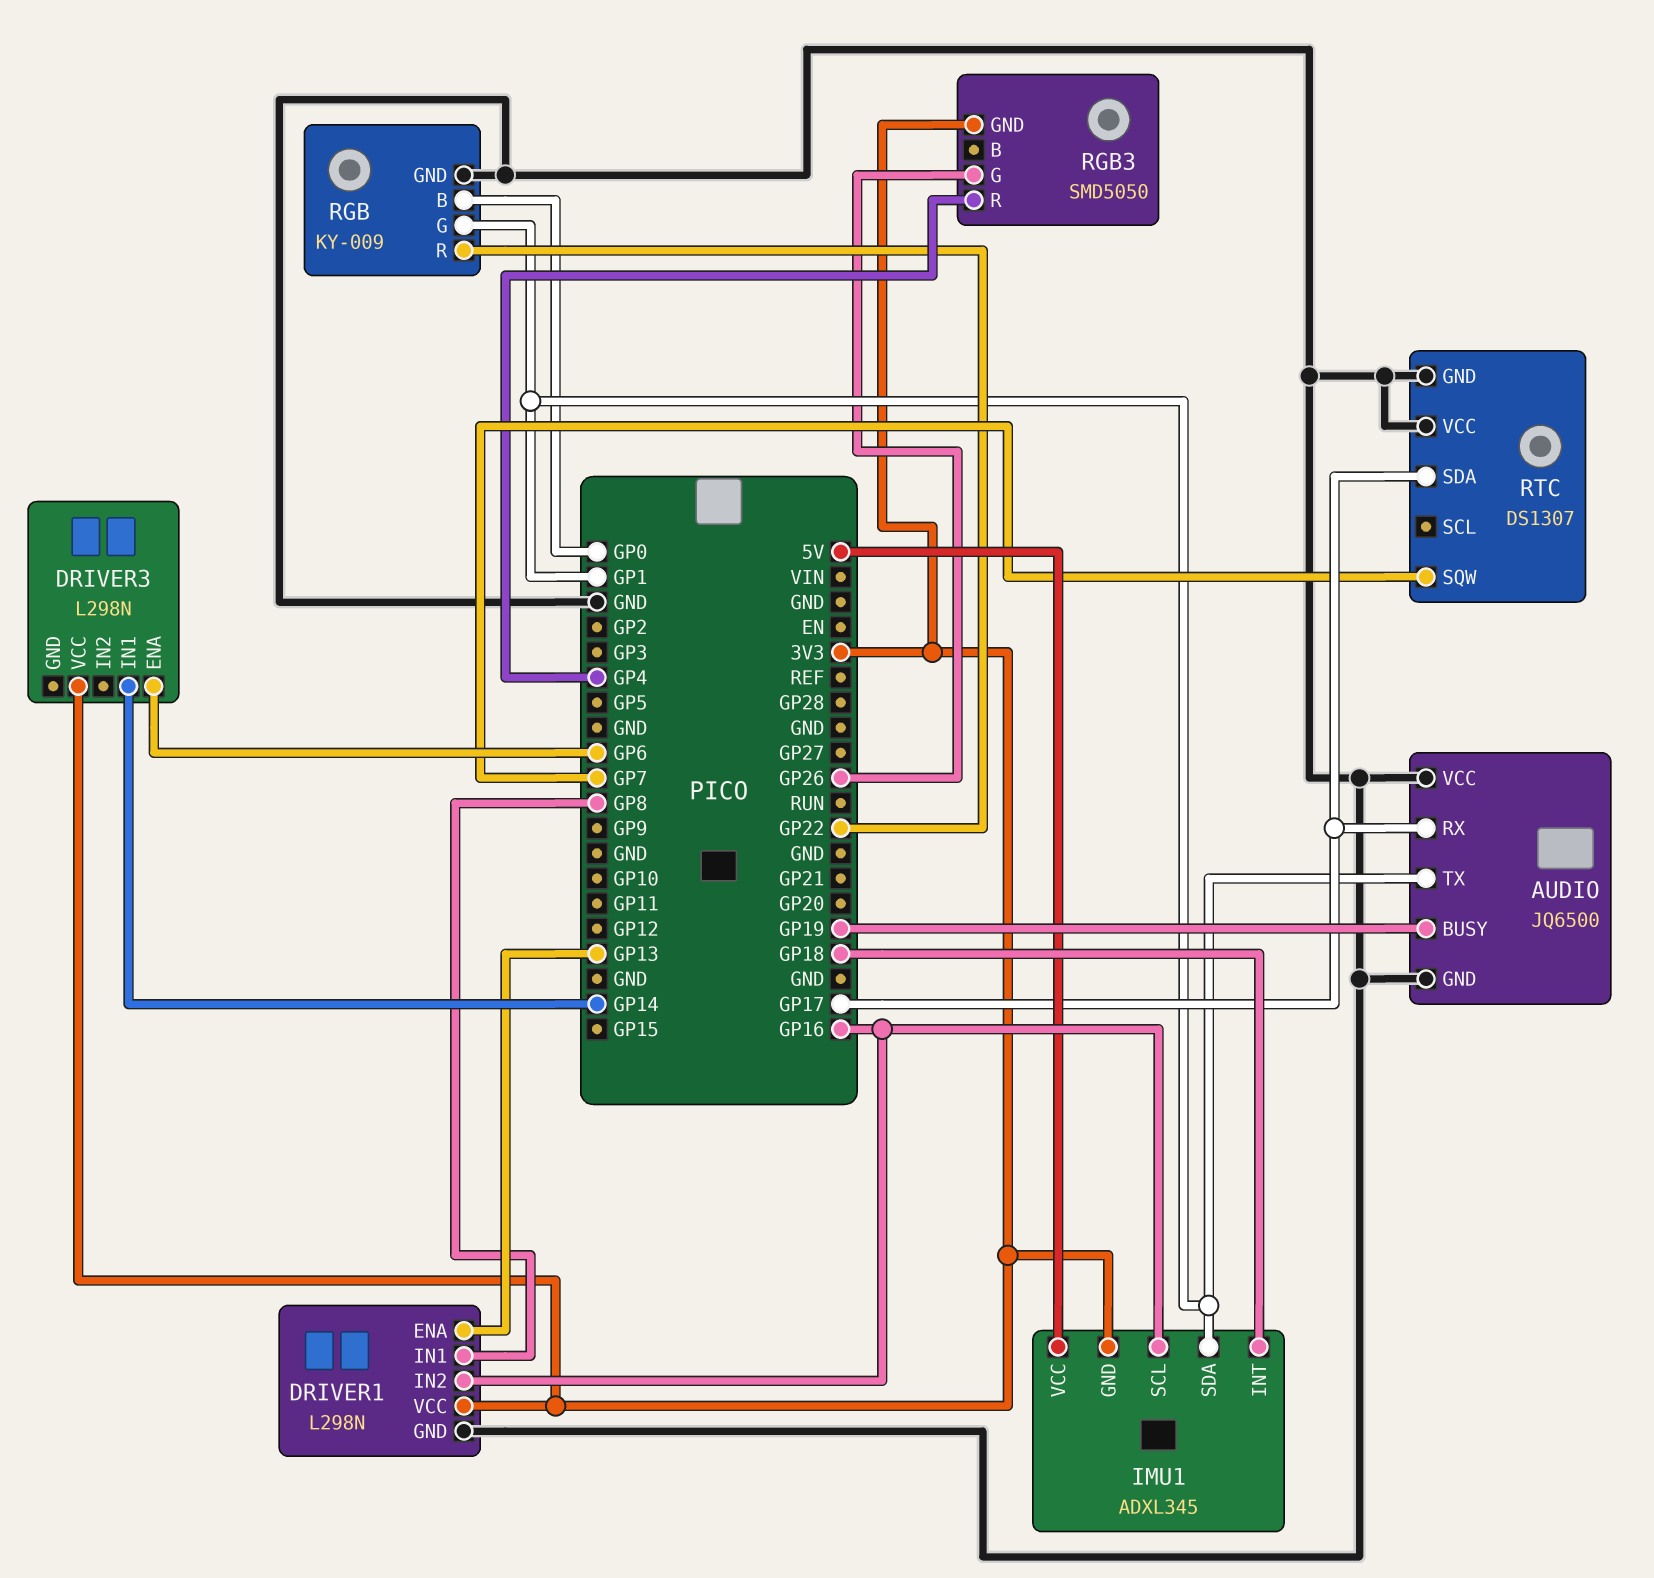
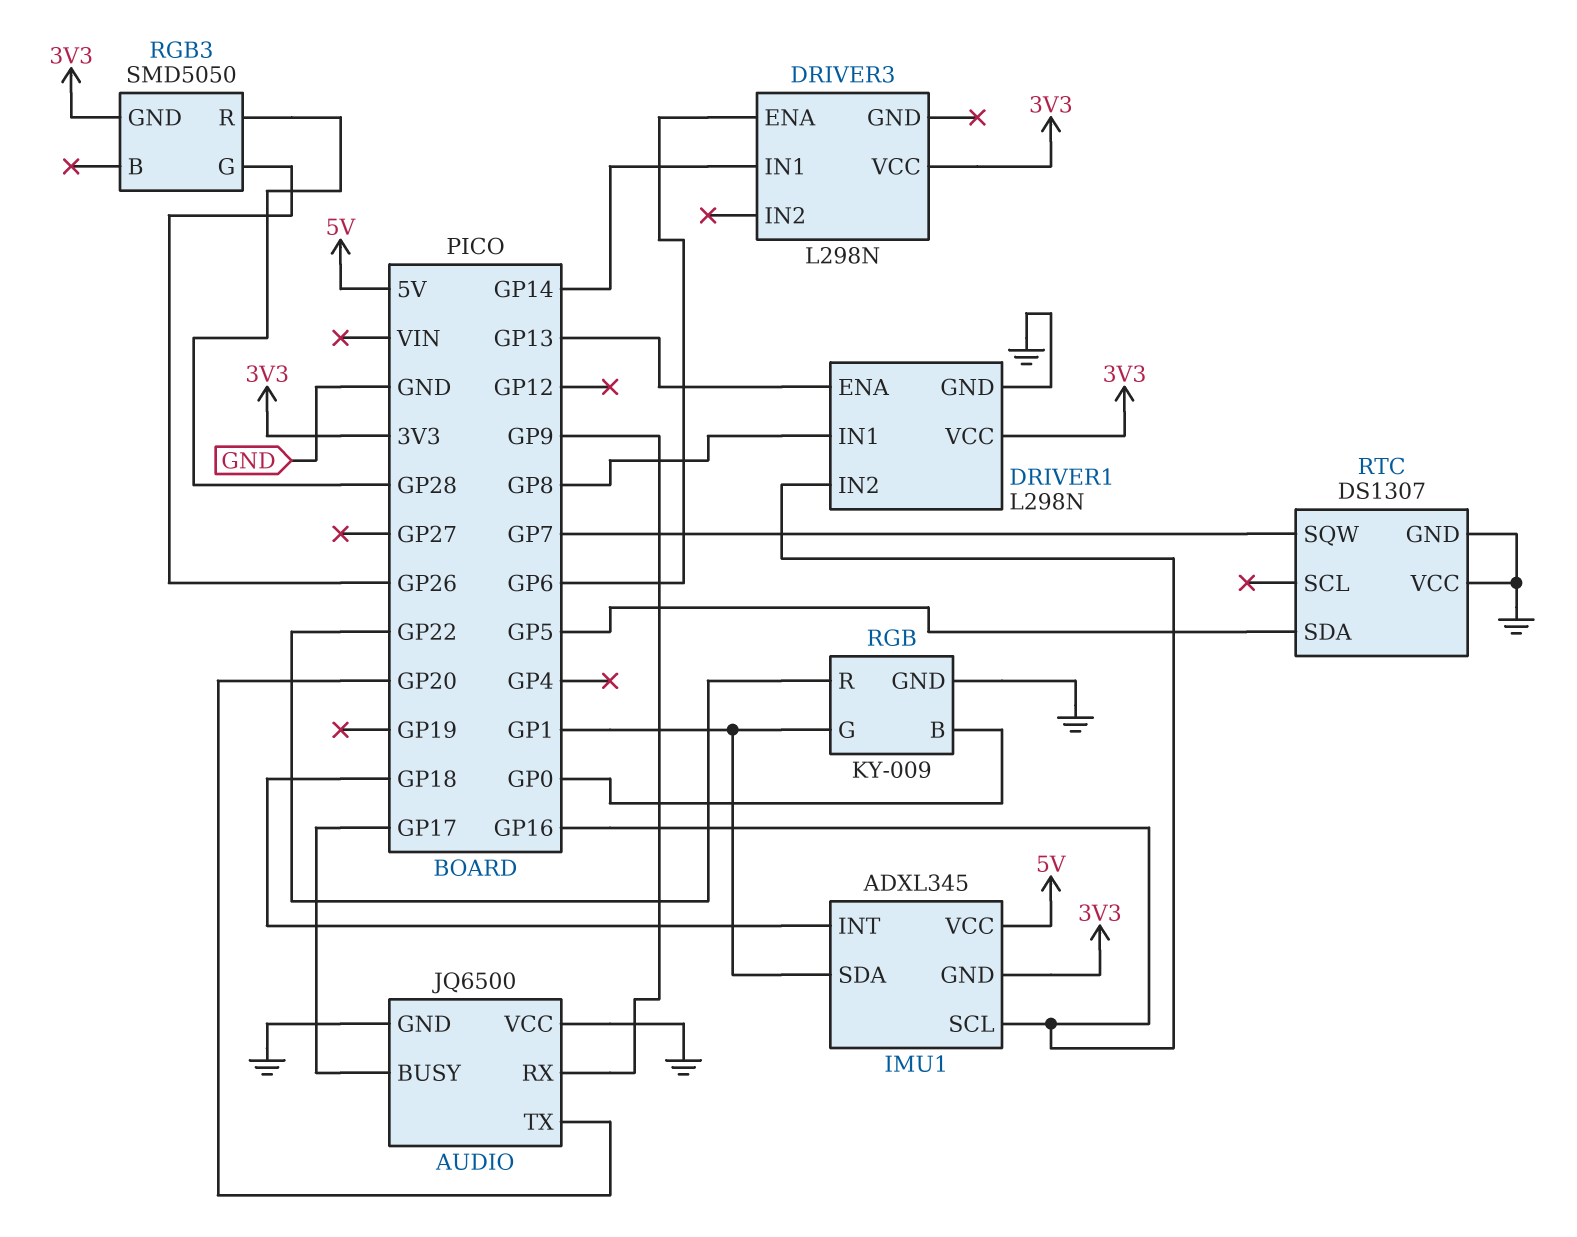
AUDIO pin BUSY: GP19 -> GP17
AUDIO pin RX: GP17 -> GP9
AUDIO pin TX: GP1 -> GP20
RGB3 pin R: GP4 -> GP28
RTC pin SDA: GP17 -> GP5

